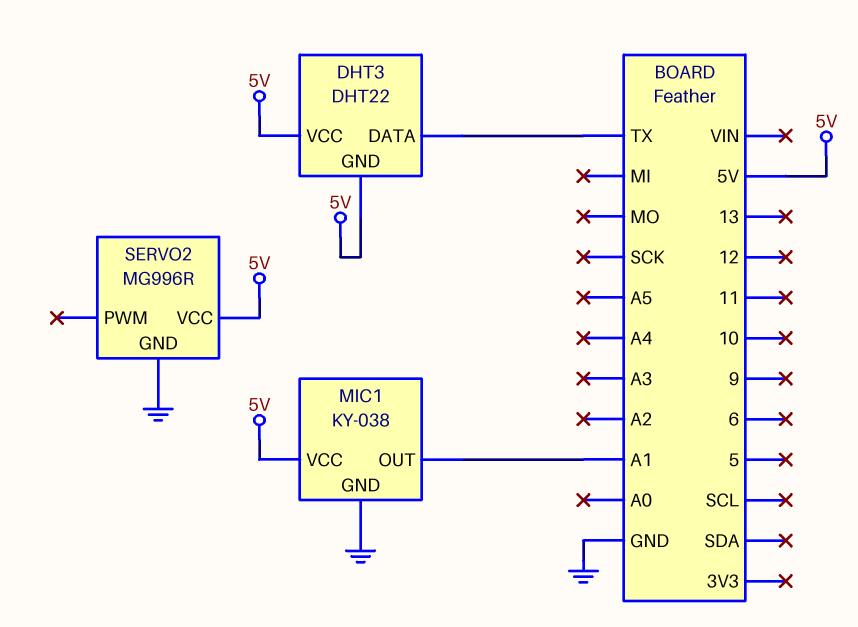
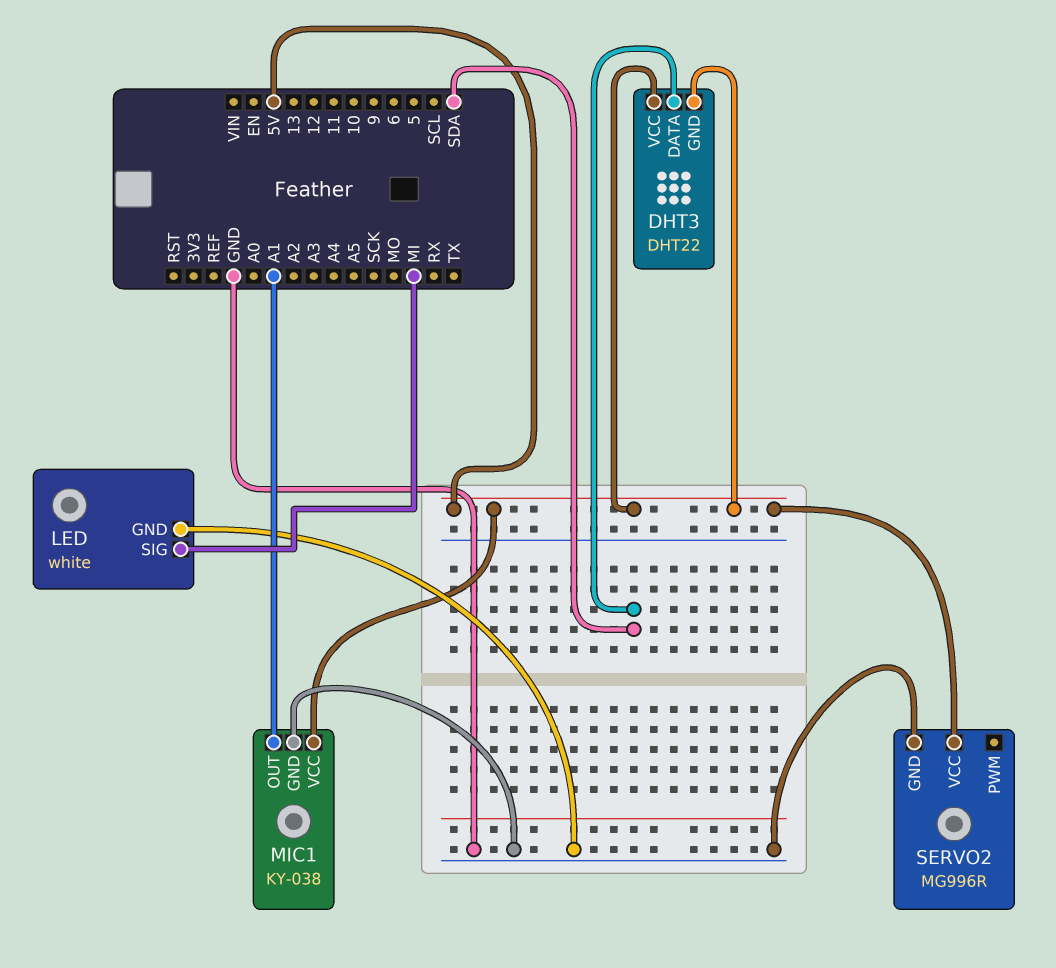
DHT3 pin DATA: TX -> SDA
LED: none -> white
LED pin GND: none -> GND
LED pin SIG: none -> MI

